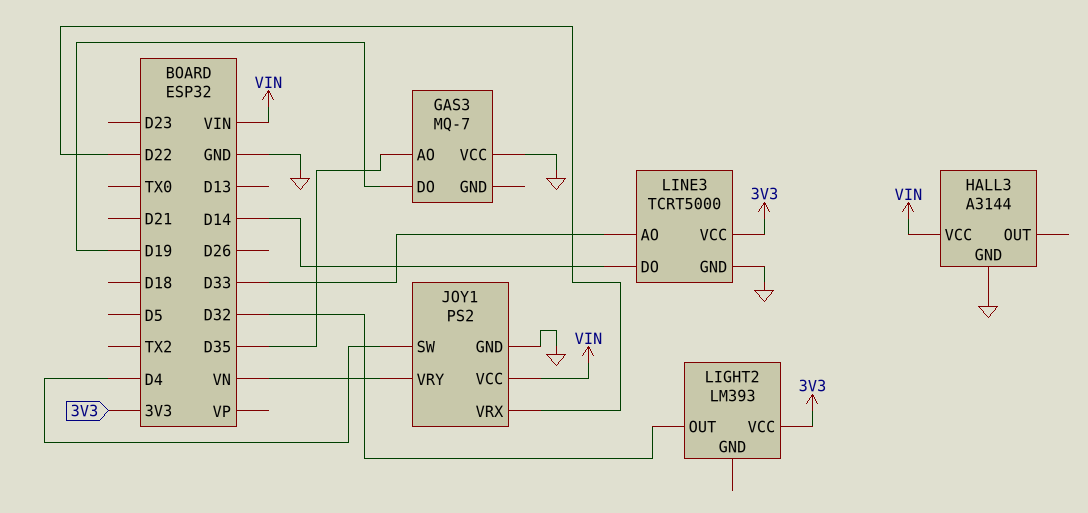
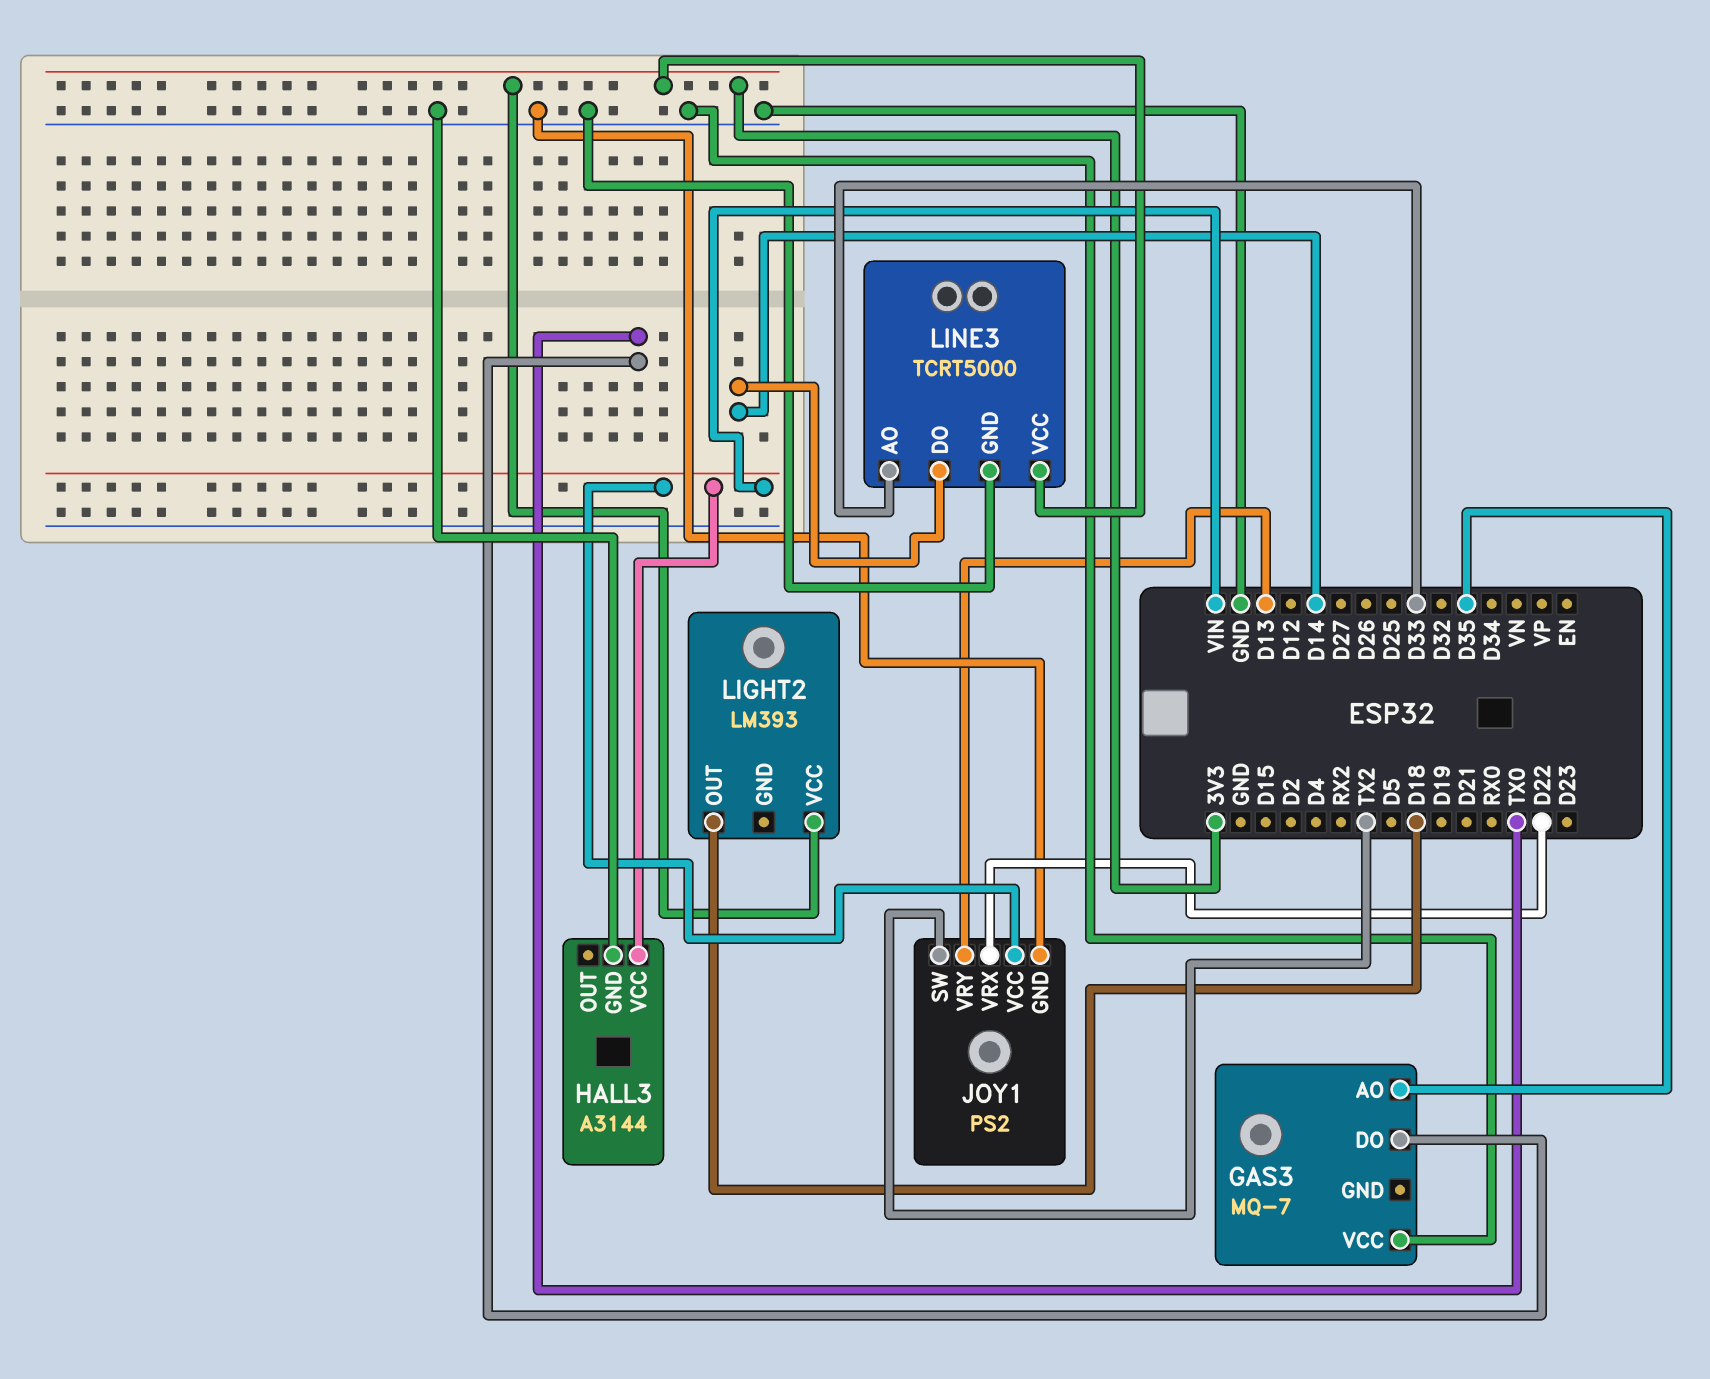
GAS3 pin DO: D19 -> TX0
JOY1 pin SW: D4 -> TX2
JOY1 pin VRY: VN -> D13
LIGHT2 pin OUT: D32 -> D18

